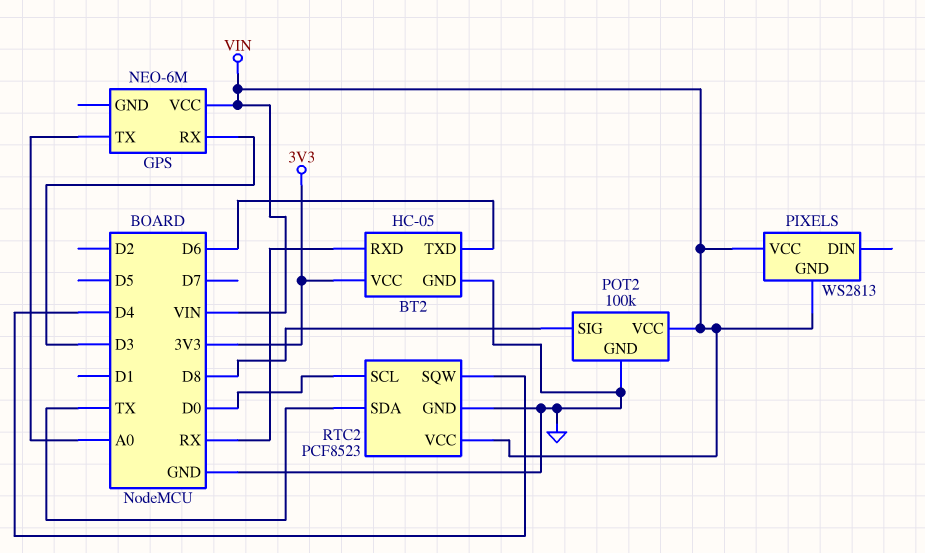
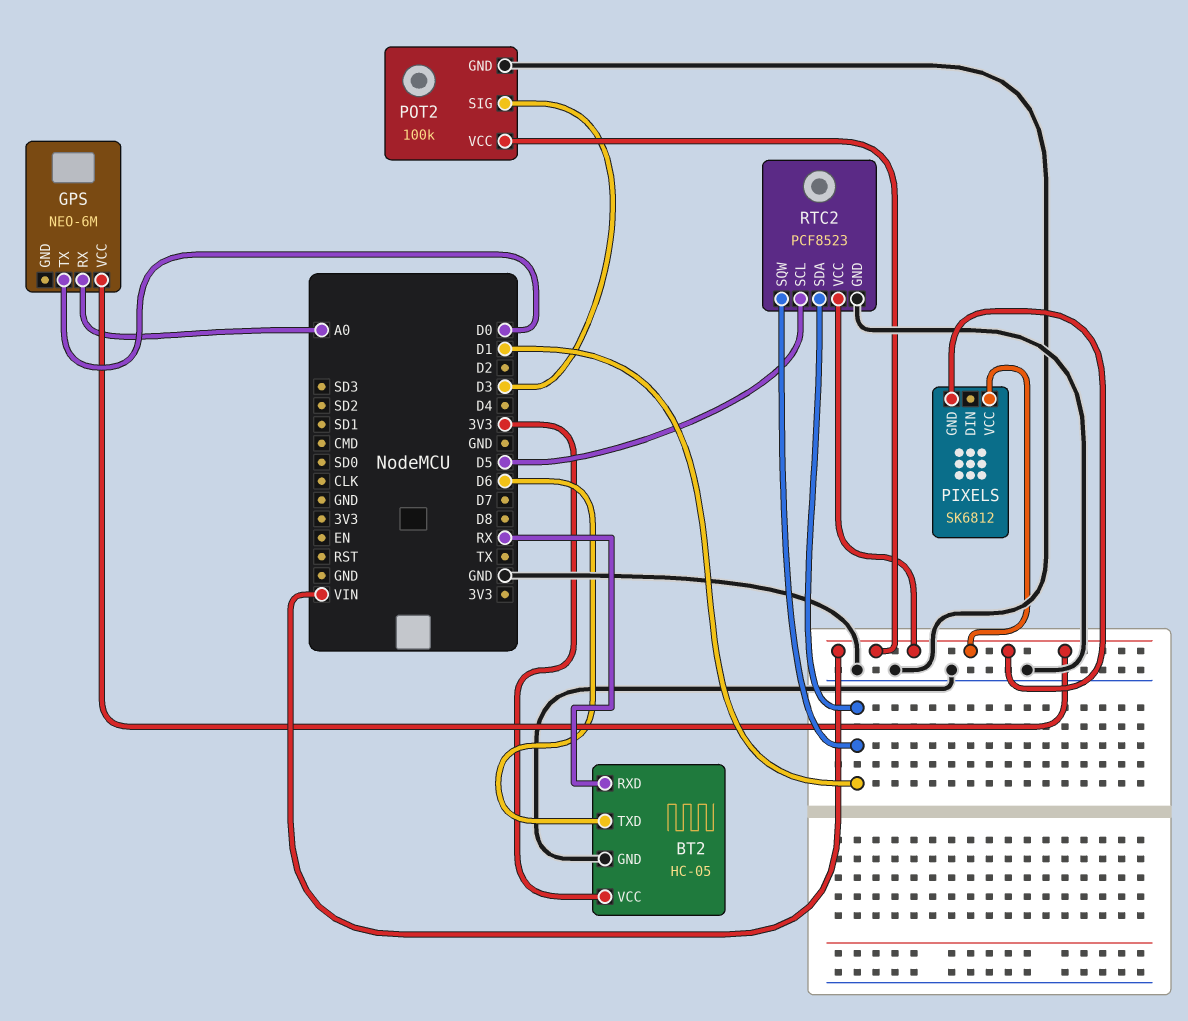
GPS pin RX: D3 -> A0
GPS pin TX: A0 -> D0
PIXELS: WS2813 -> SK6812
POT2 pin SIG: D8 -> D3
RTC2 pin SCL: D0 -> D5
RTC2 pin SDA: TX -> D1
RTC2 pin SQW: D4 -> D1

